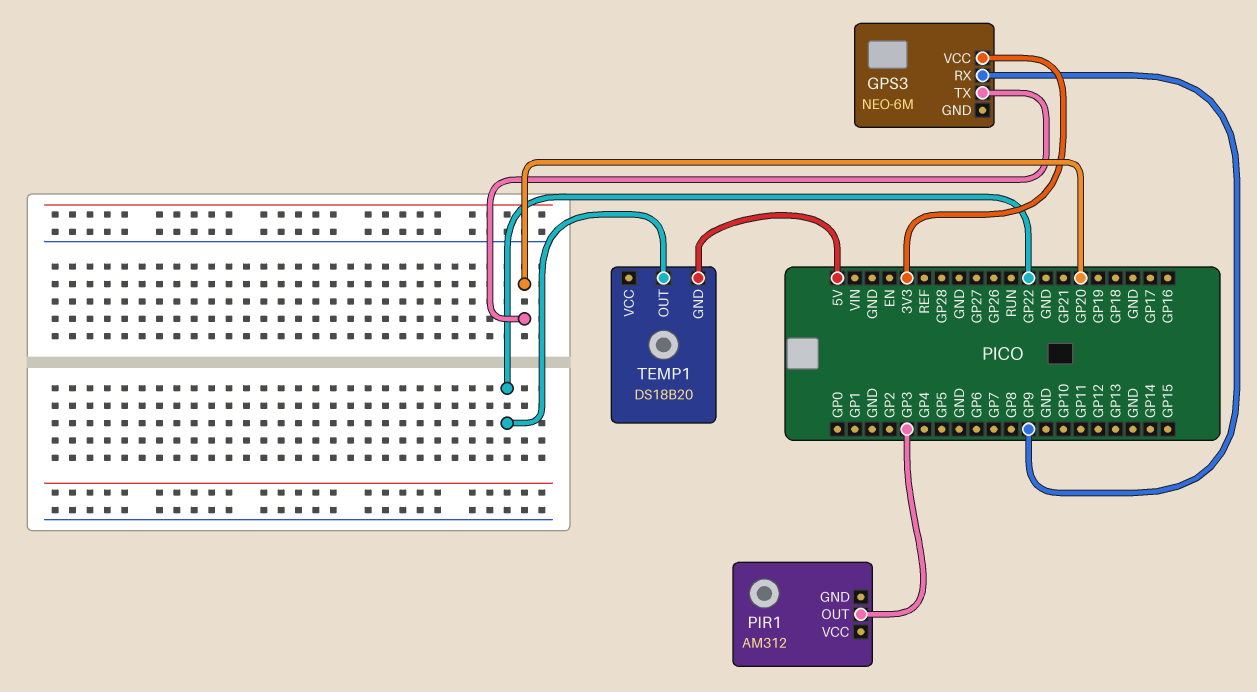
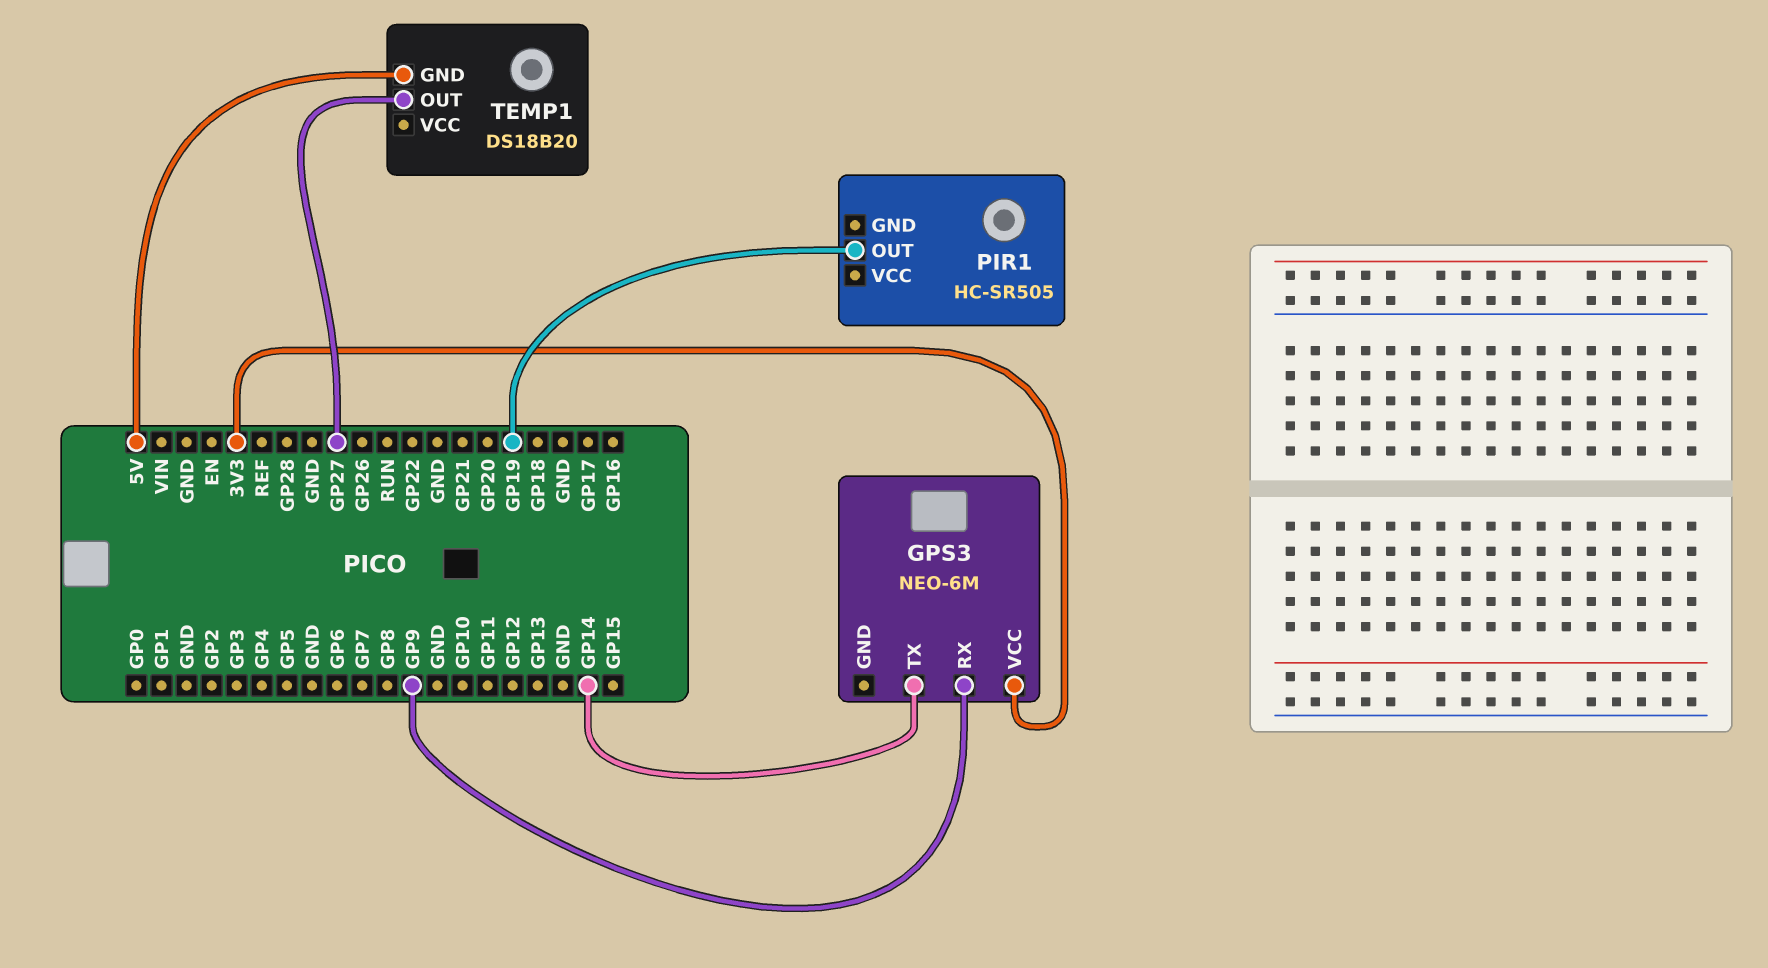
GPS3 pin TX: GP20 -> GP14
PIR1: AM312 -> HC-SR505
PIR1 pin OUT: GP3 -> GP19
TEMP1 pin OUT: GP22 -> GP27

